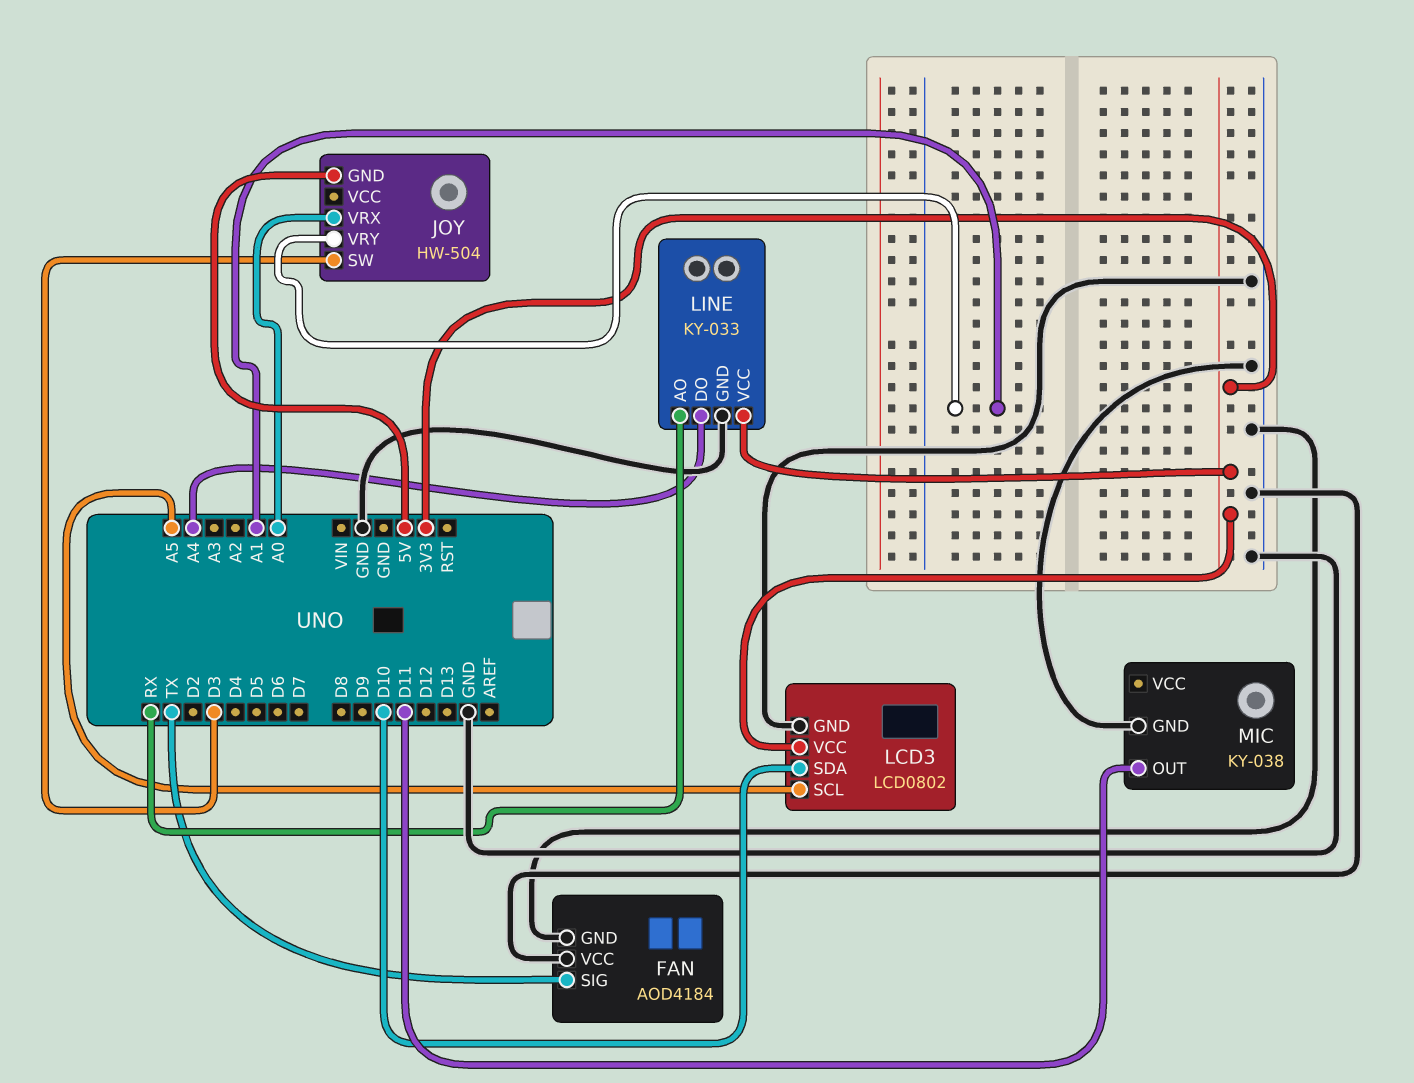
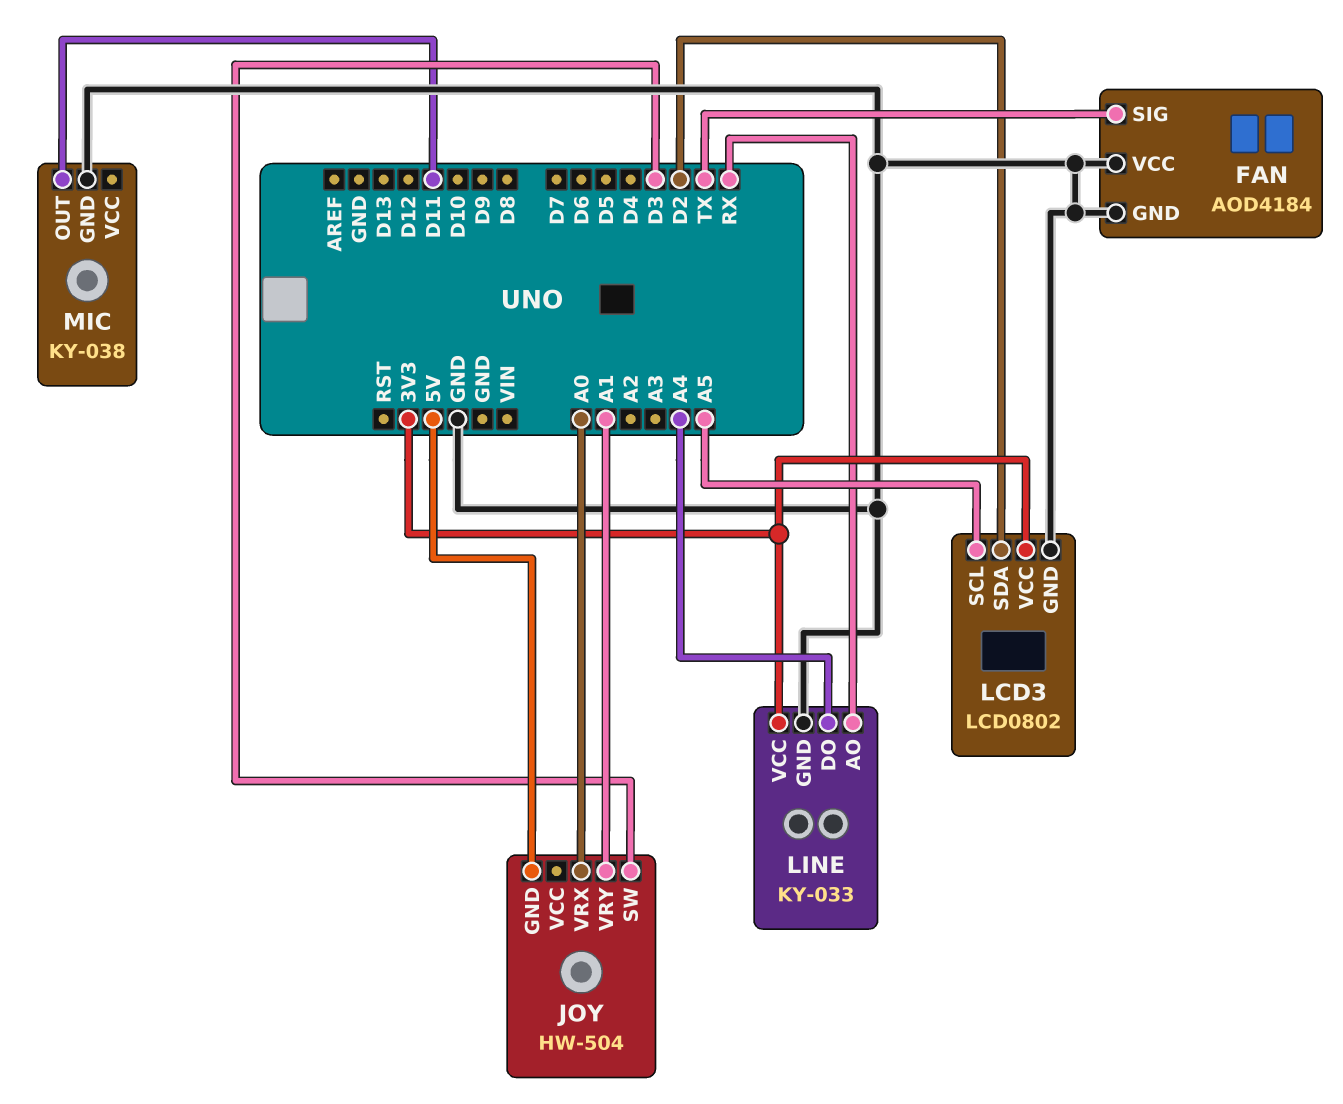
LCD3 pin SDA: D10 -> D2

